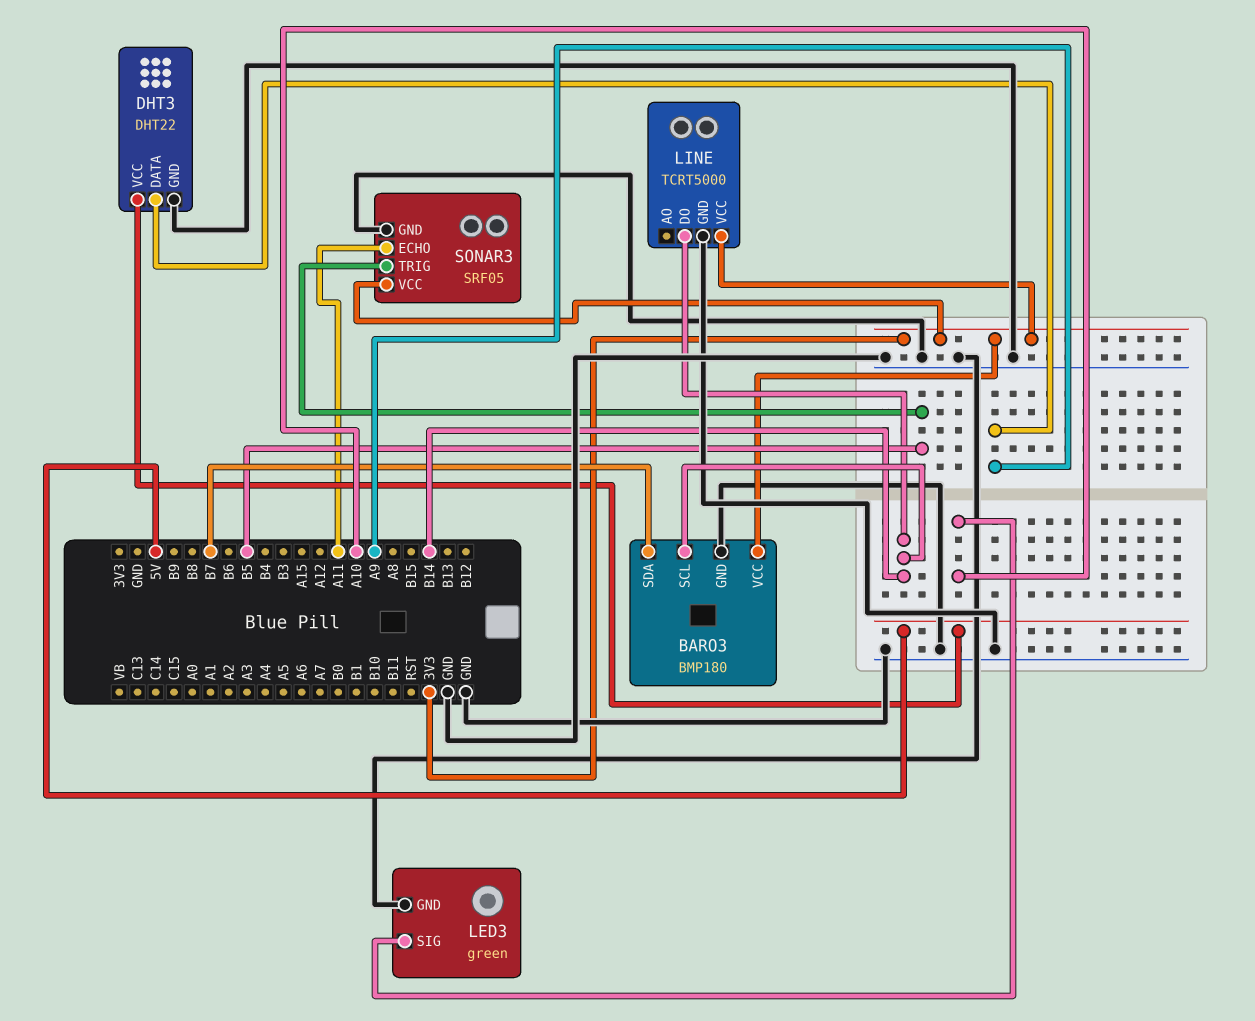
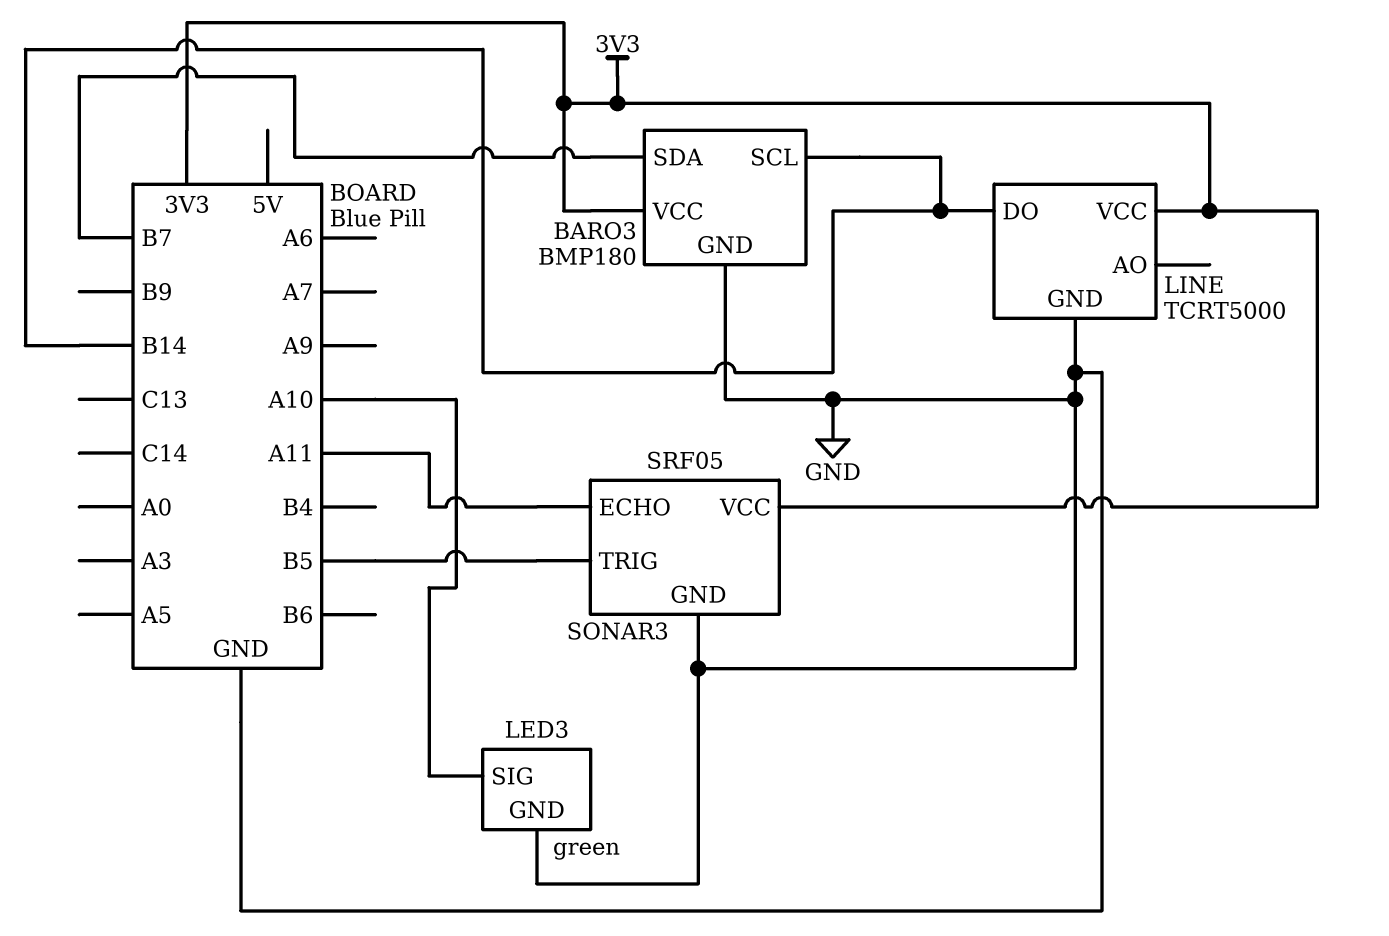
DHT3: DHT22 -> none
DHT3 pin DATA: A9 -> none
DHT3 pin GND: GND -> none
DHT3 pin VCC: 5V -> none

